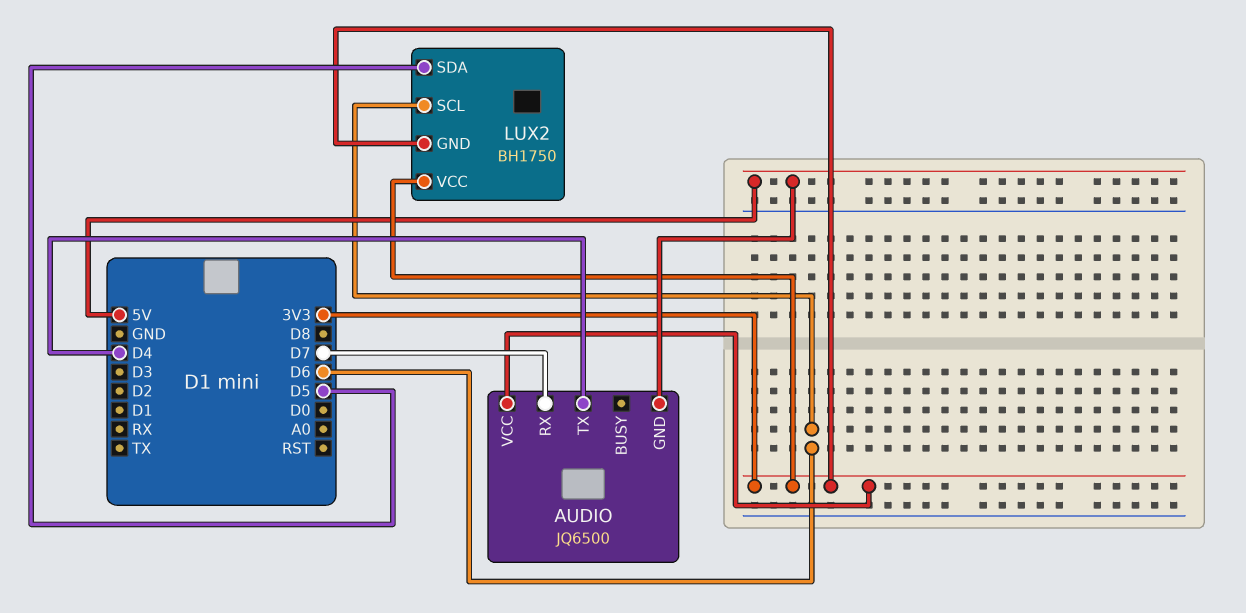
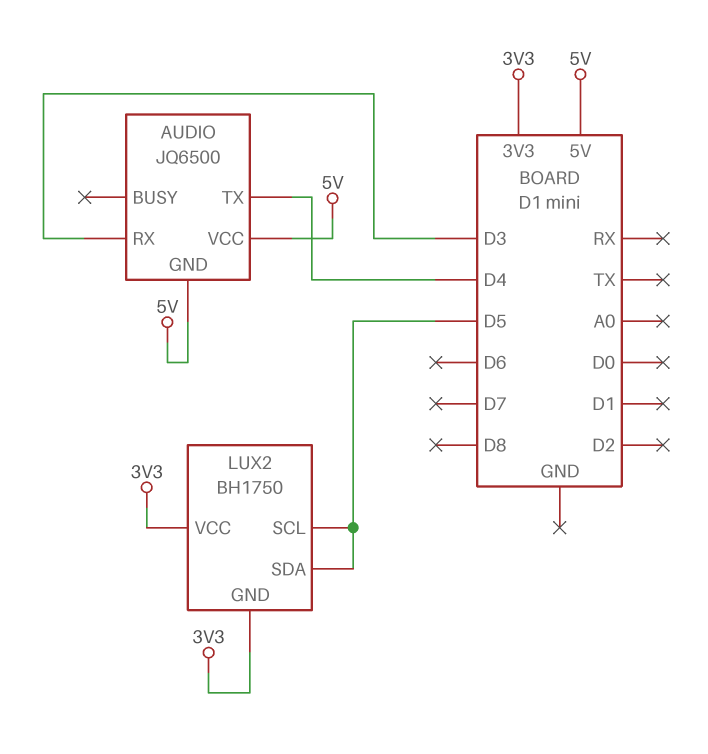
AUDIO pin RX: D7 -> D3
AUDIO pin VCC: 3V3 -> 5V
LUX2 pin SCL: D6 -> D5

